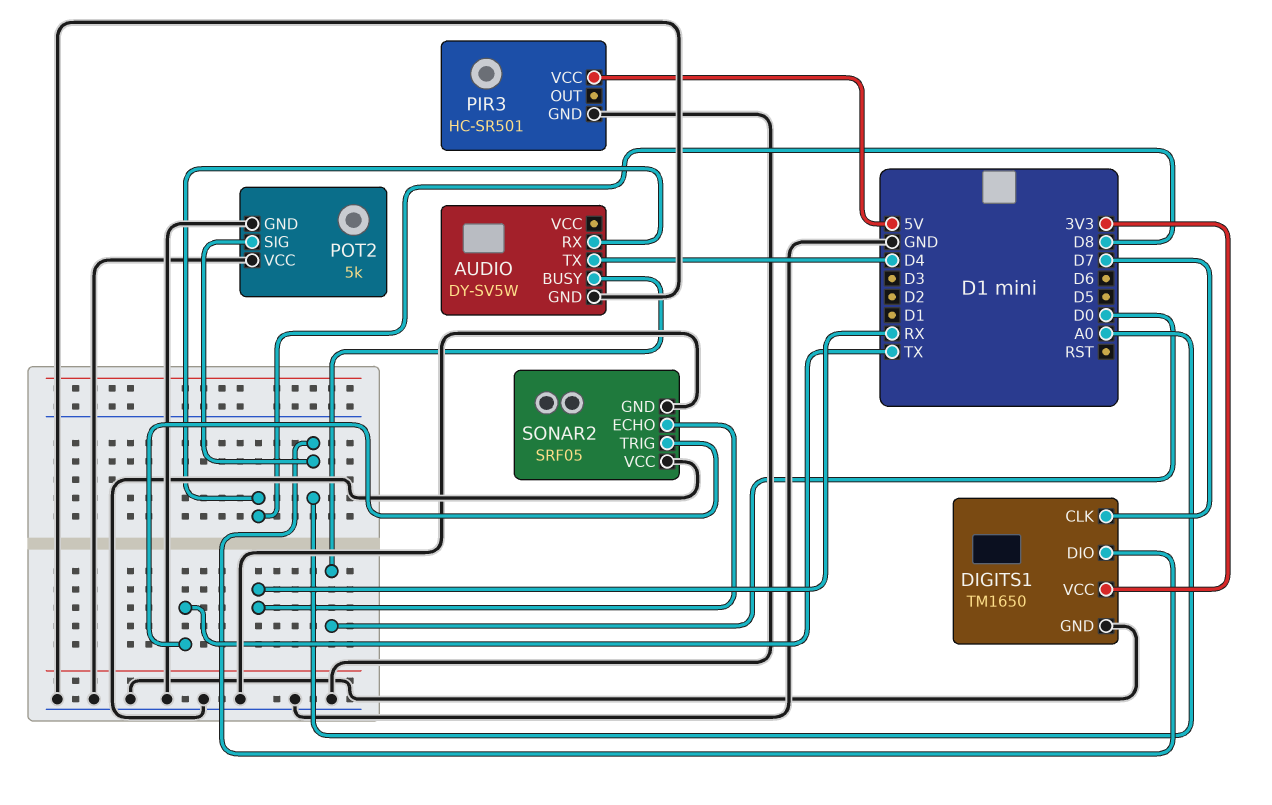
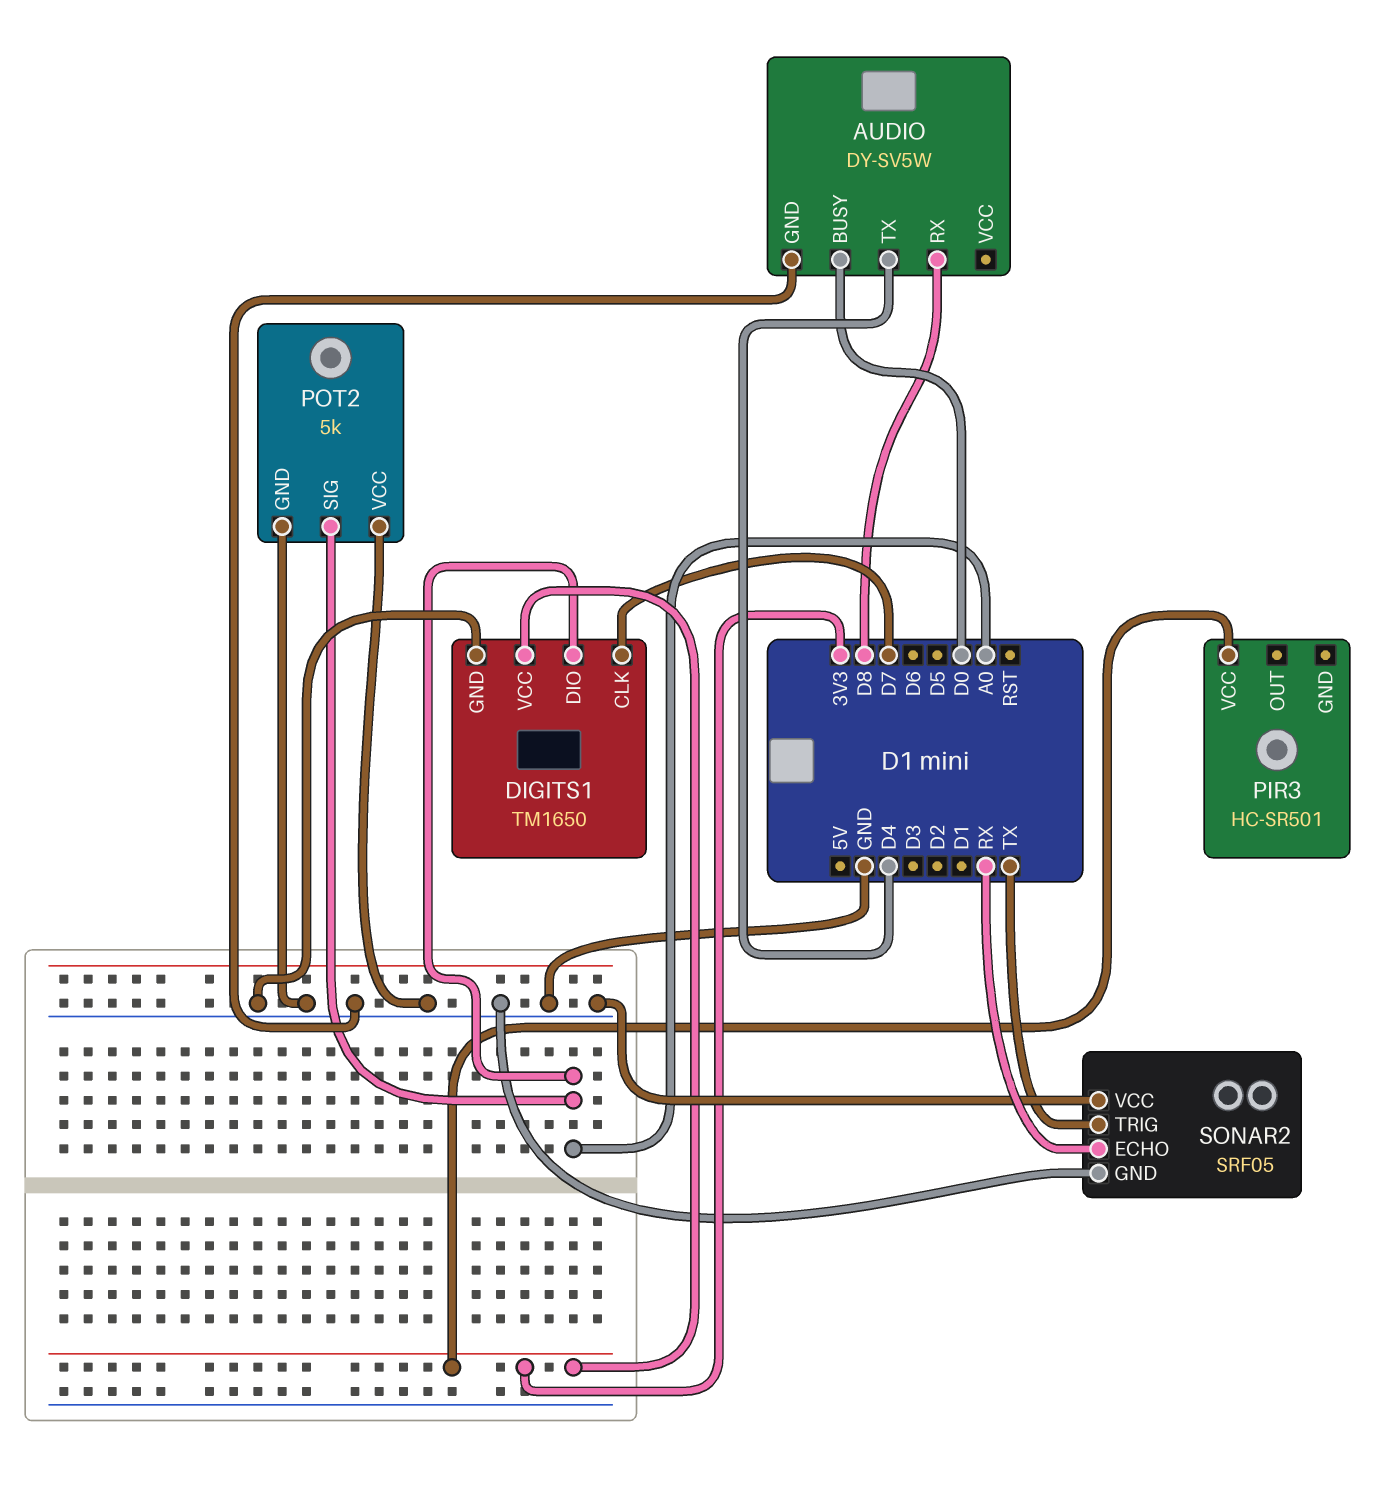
PIR3 pin GND: GND -> none
PIR3 pin VCC: 5V -> 3V3

